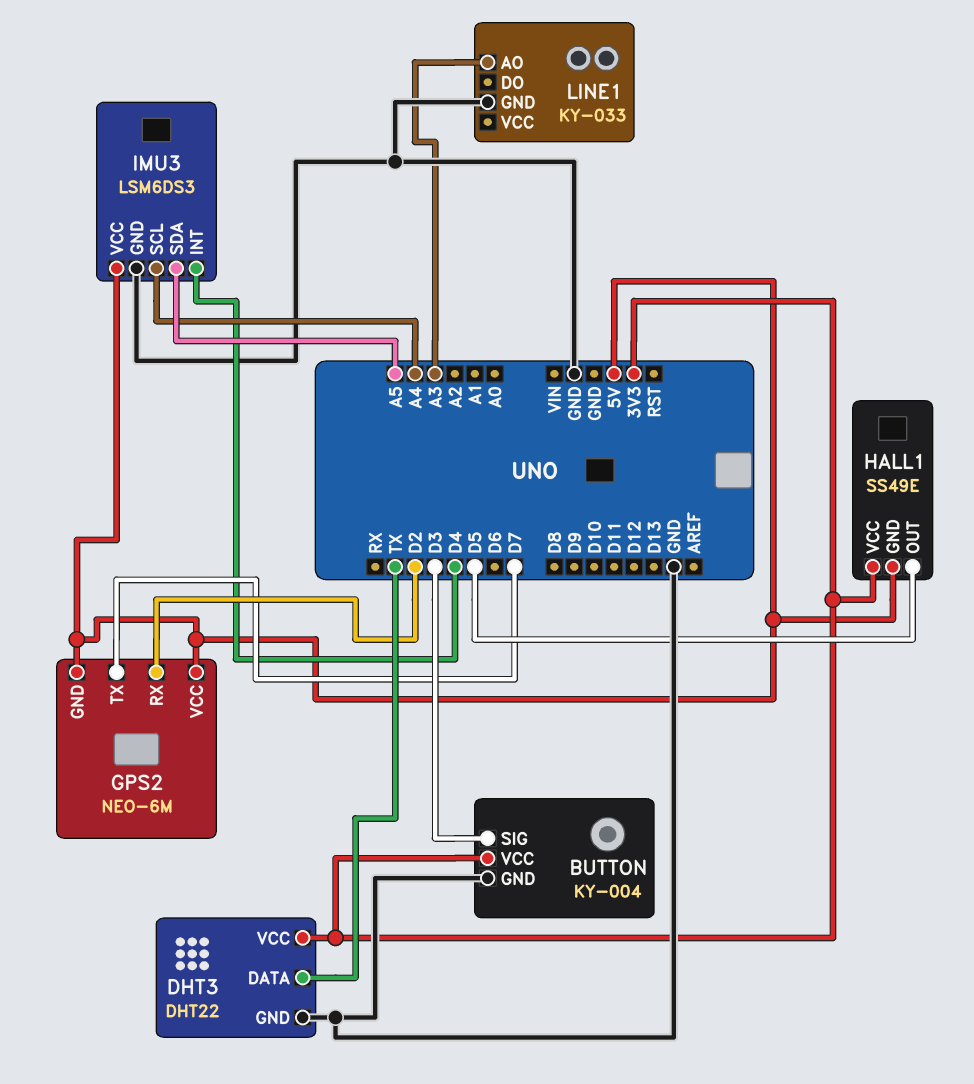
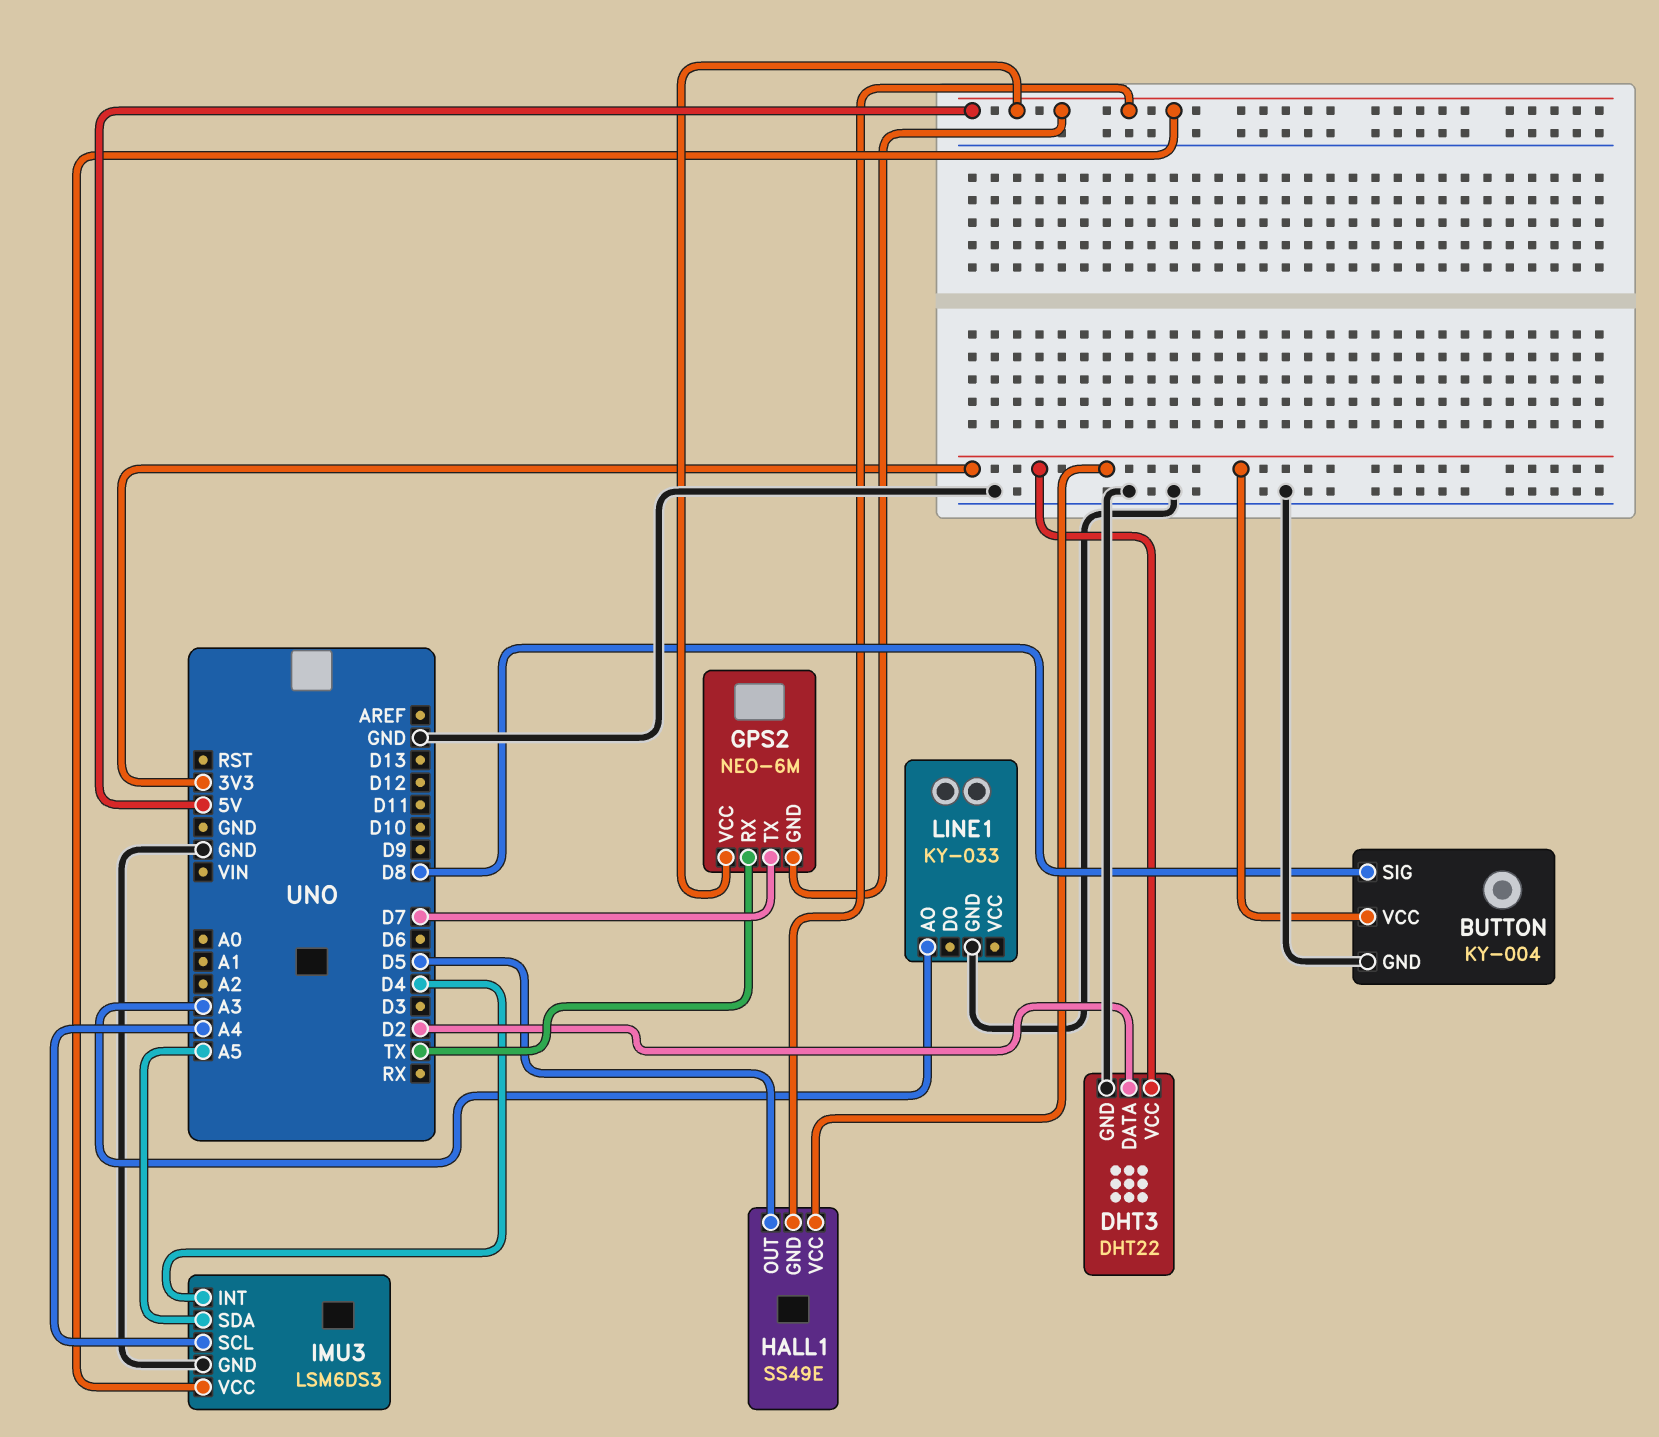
BUTTON pin SIG: D3 -> D8
DHT3 pin DATA: TX -> D2
GPS2 pin RX: D2 -> TX

